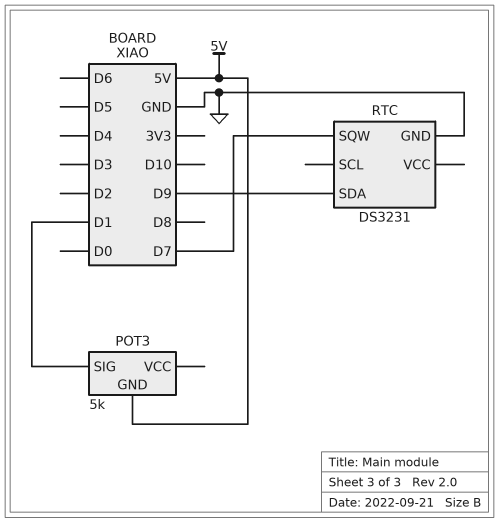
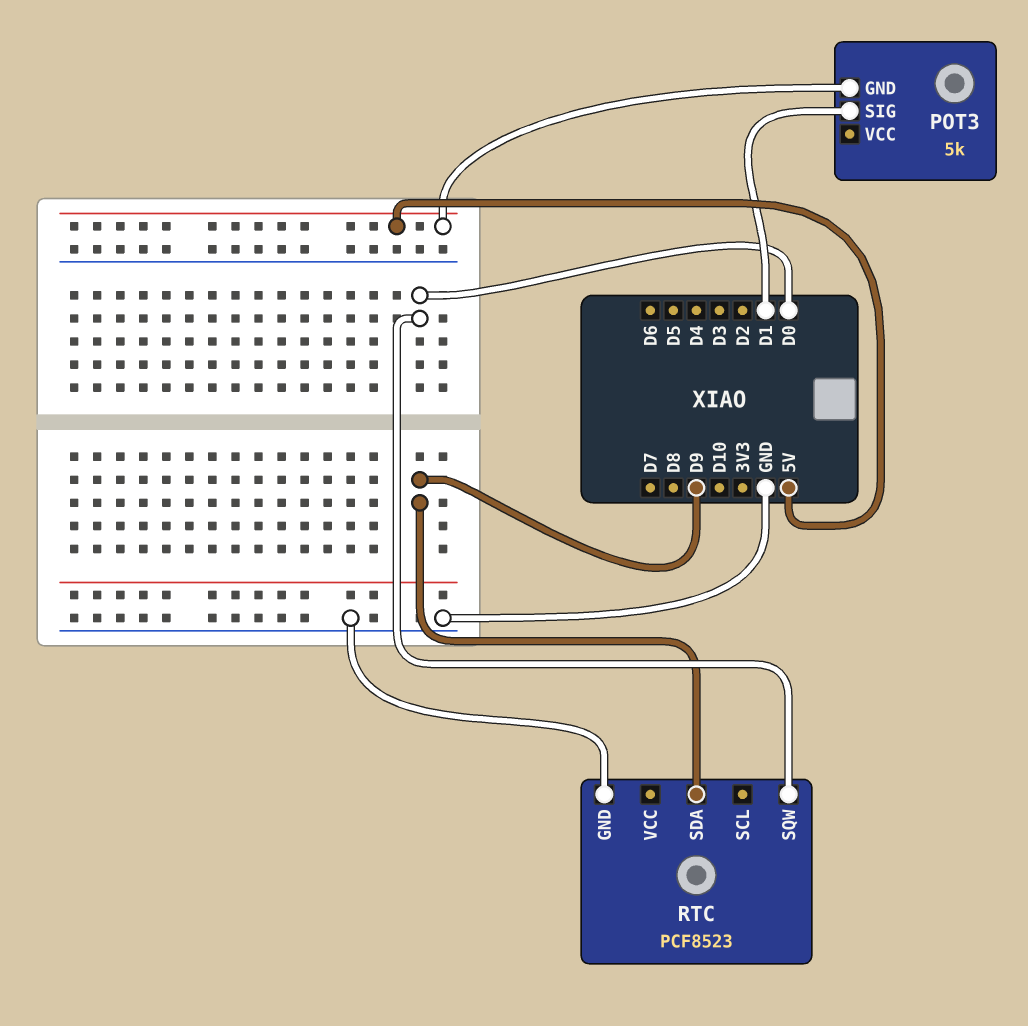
RTC: DS3231 -> PCF8523
RTC pin SQW: D7 -> D0

